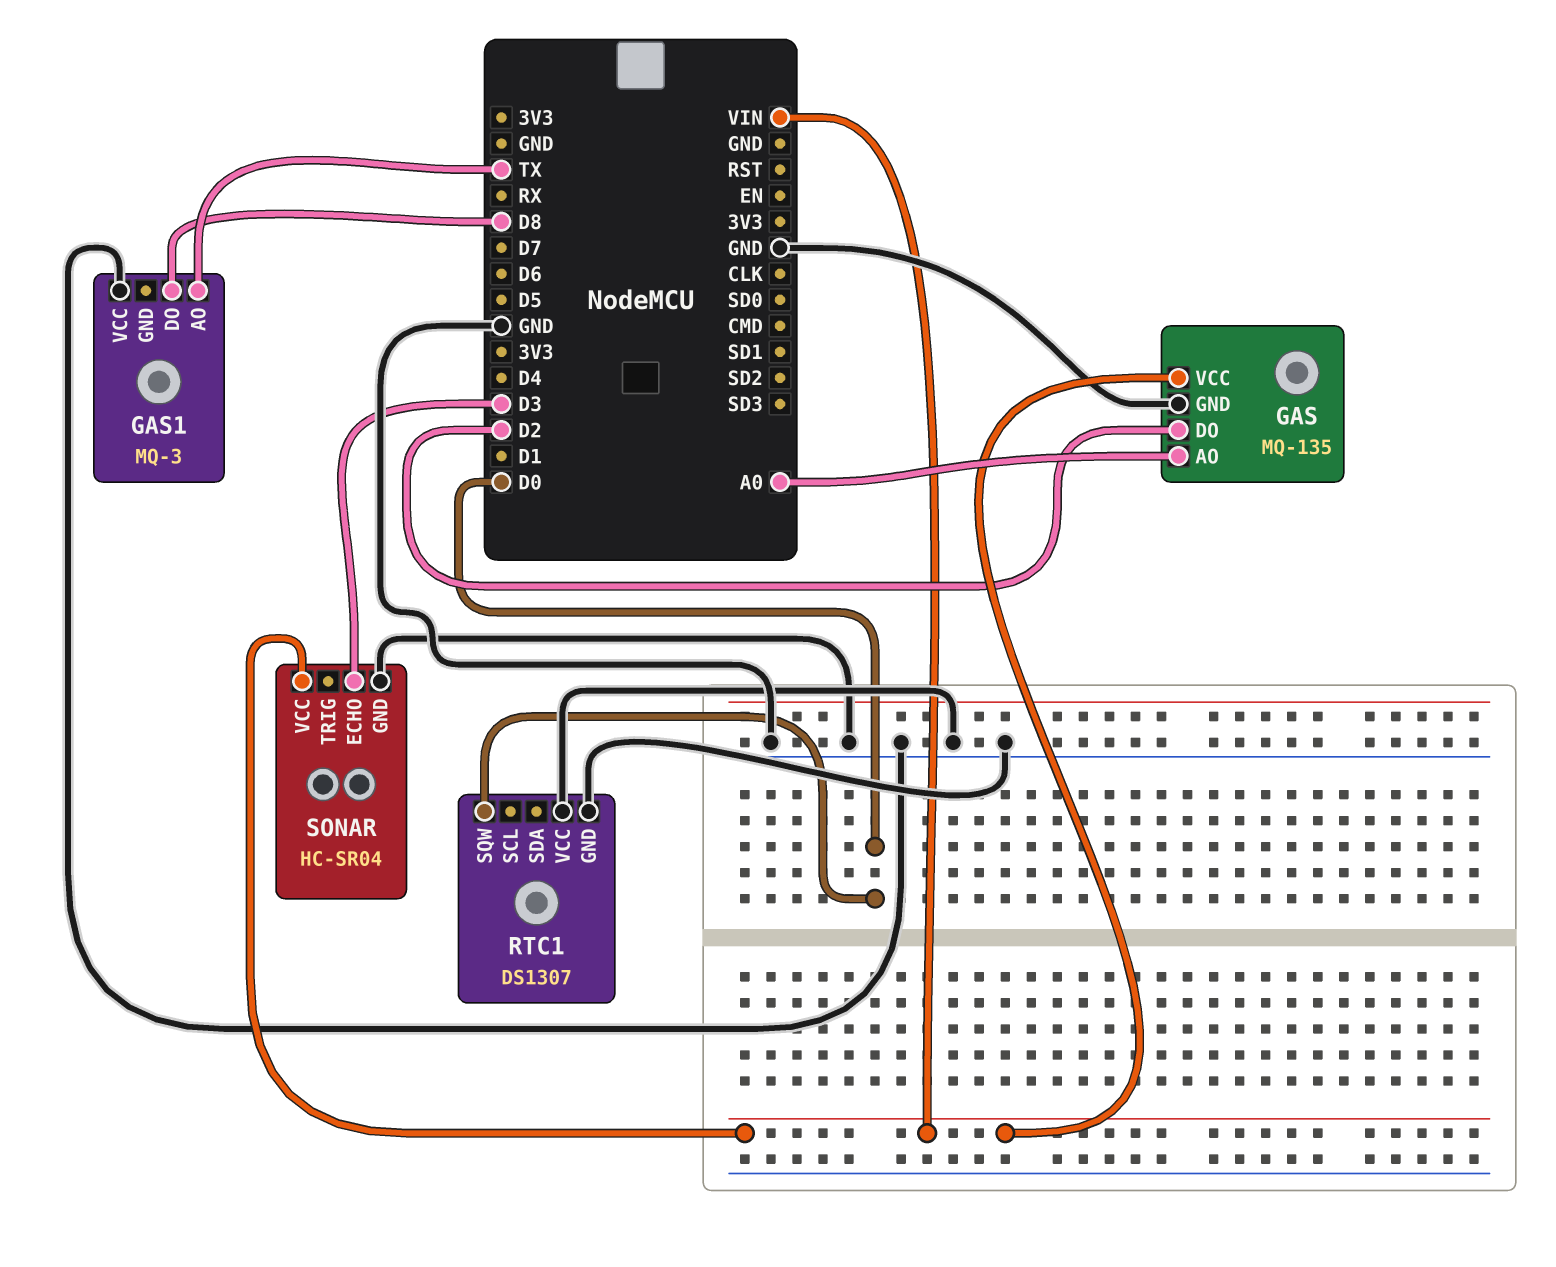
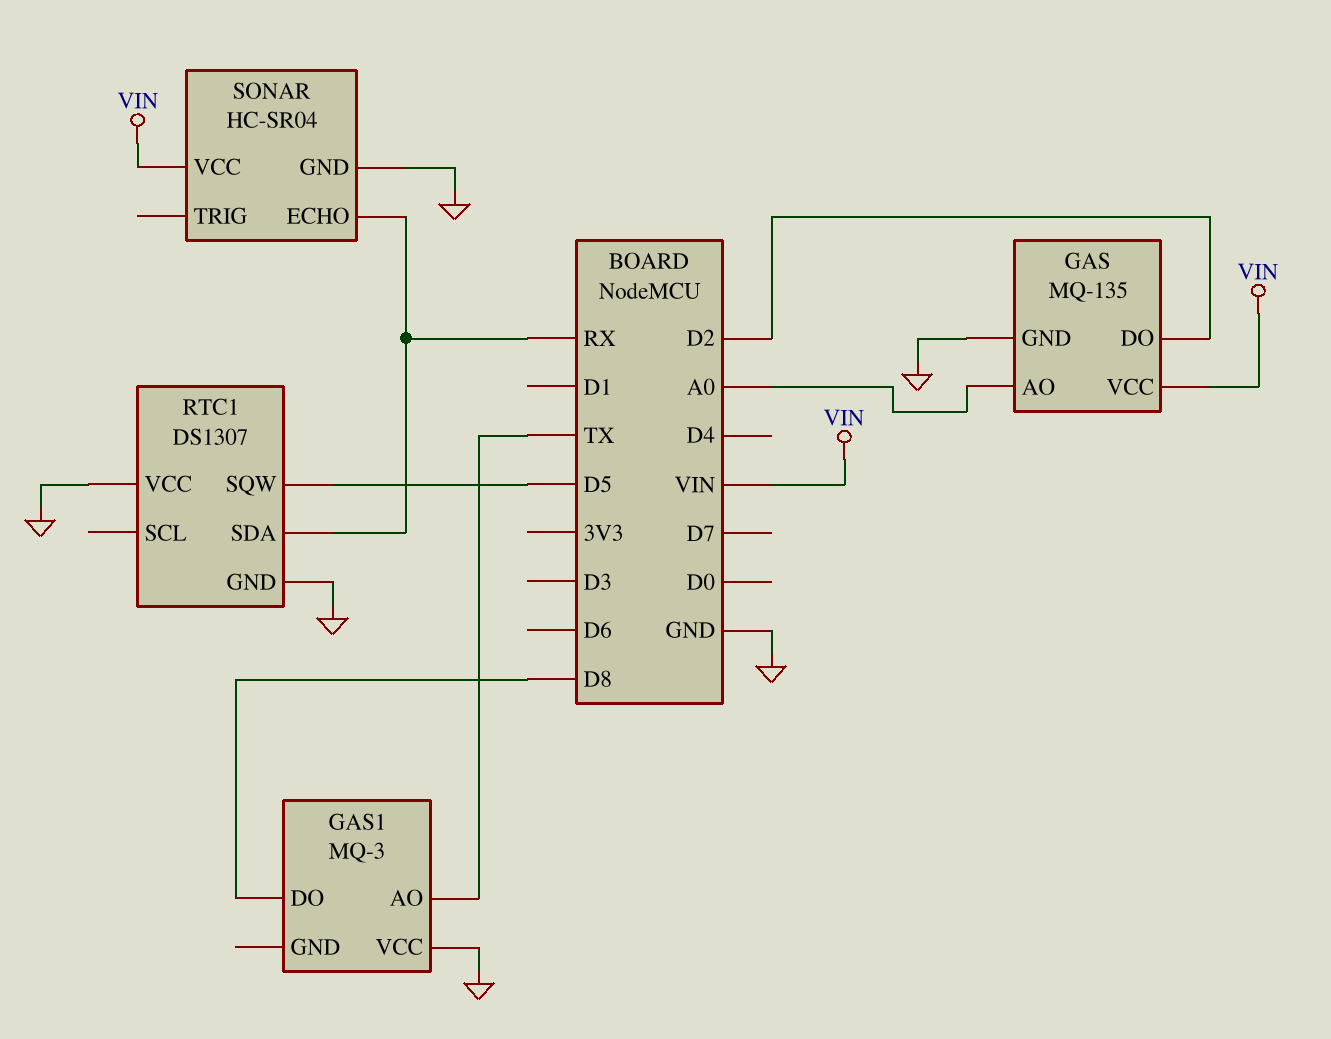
RTC1 pin SDA: none -> RX
RTC1 pin SQW: D0 -> D5
SONAR pin ECHO: D3 -> RX

